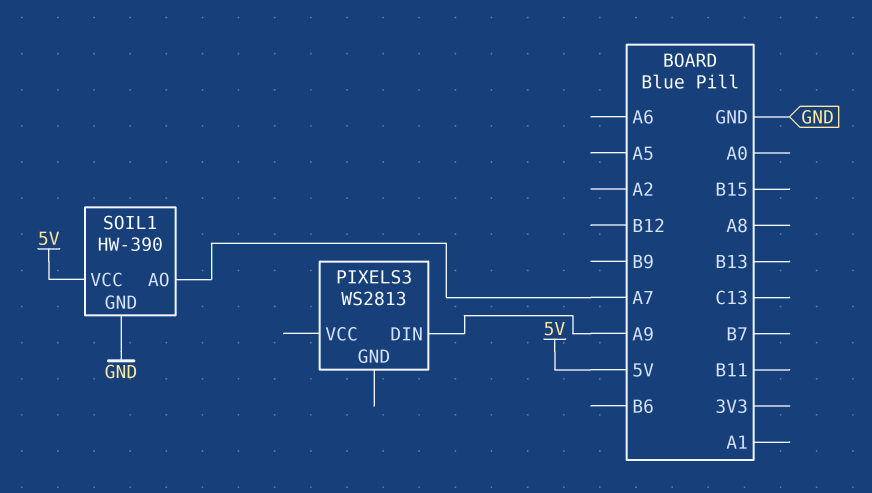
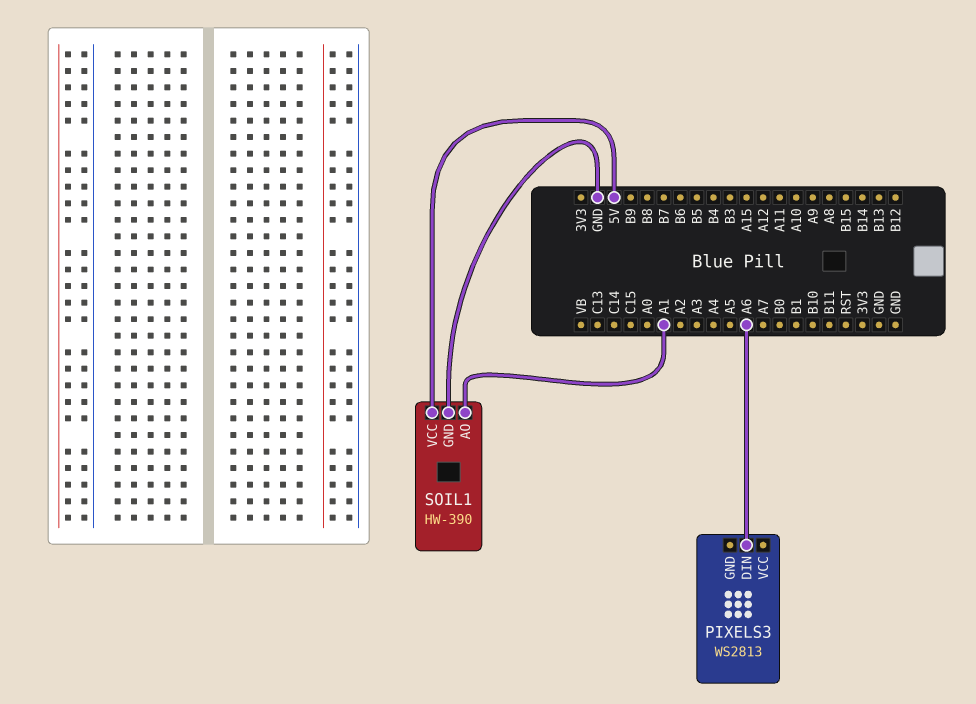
PIXELS3 pin DIN: A9 -> A6
SOIL1 pin AO: A7 -> A1

